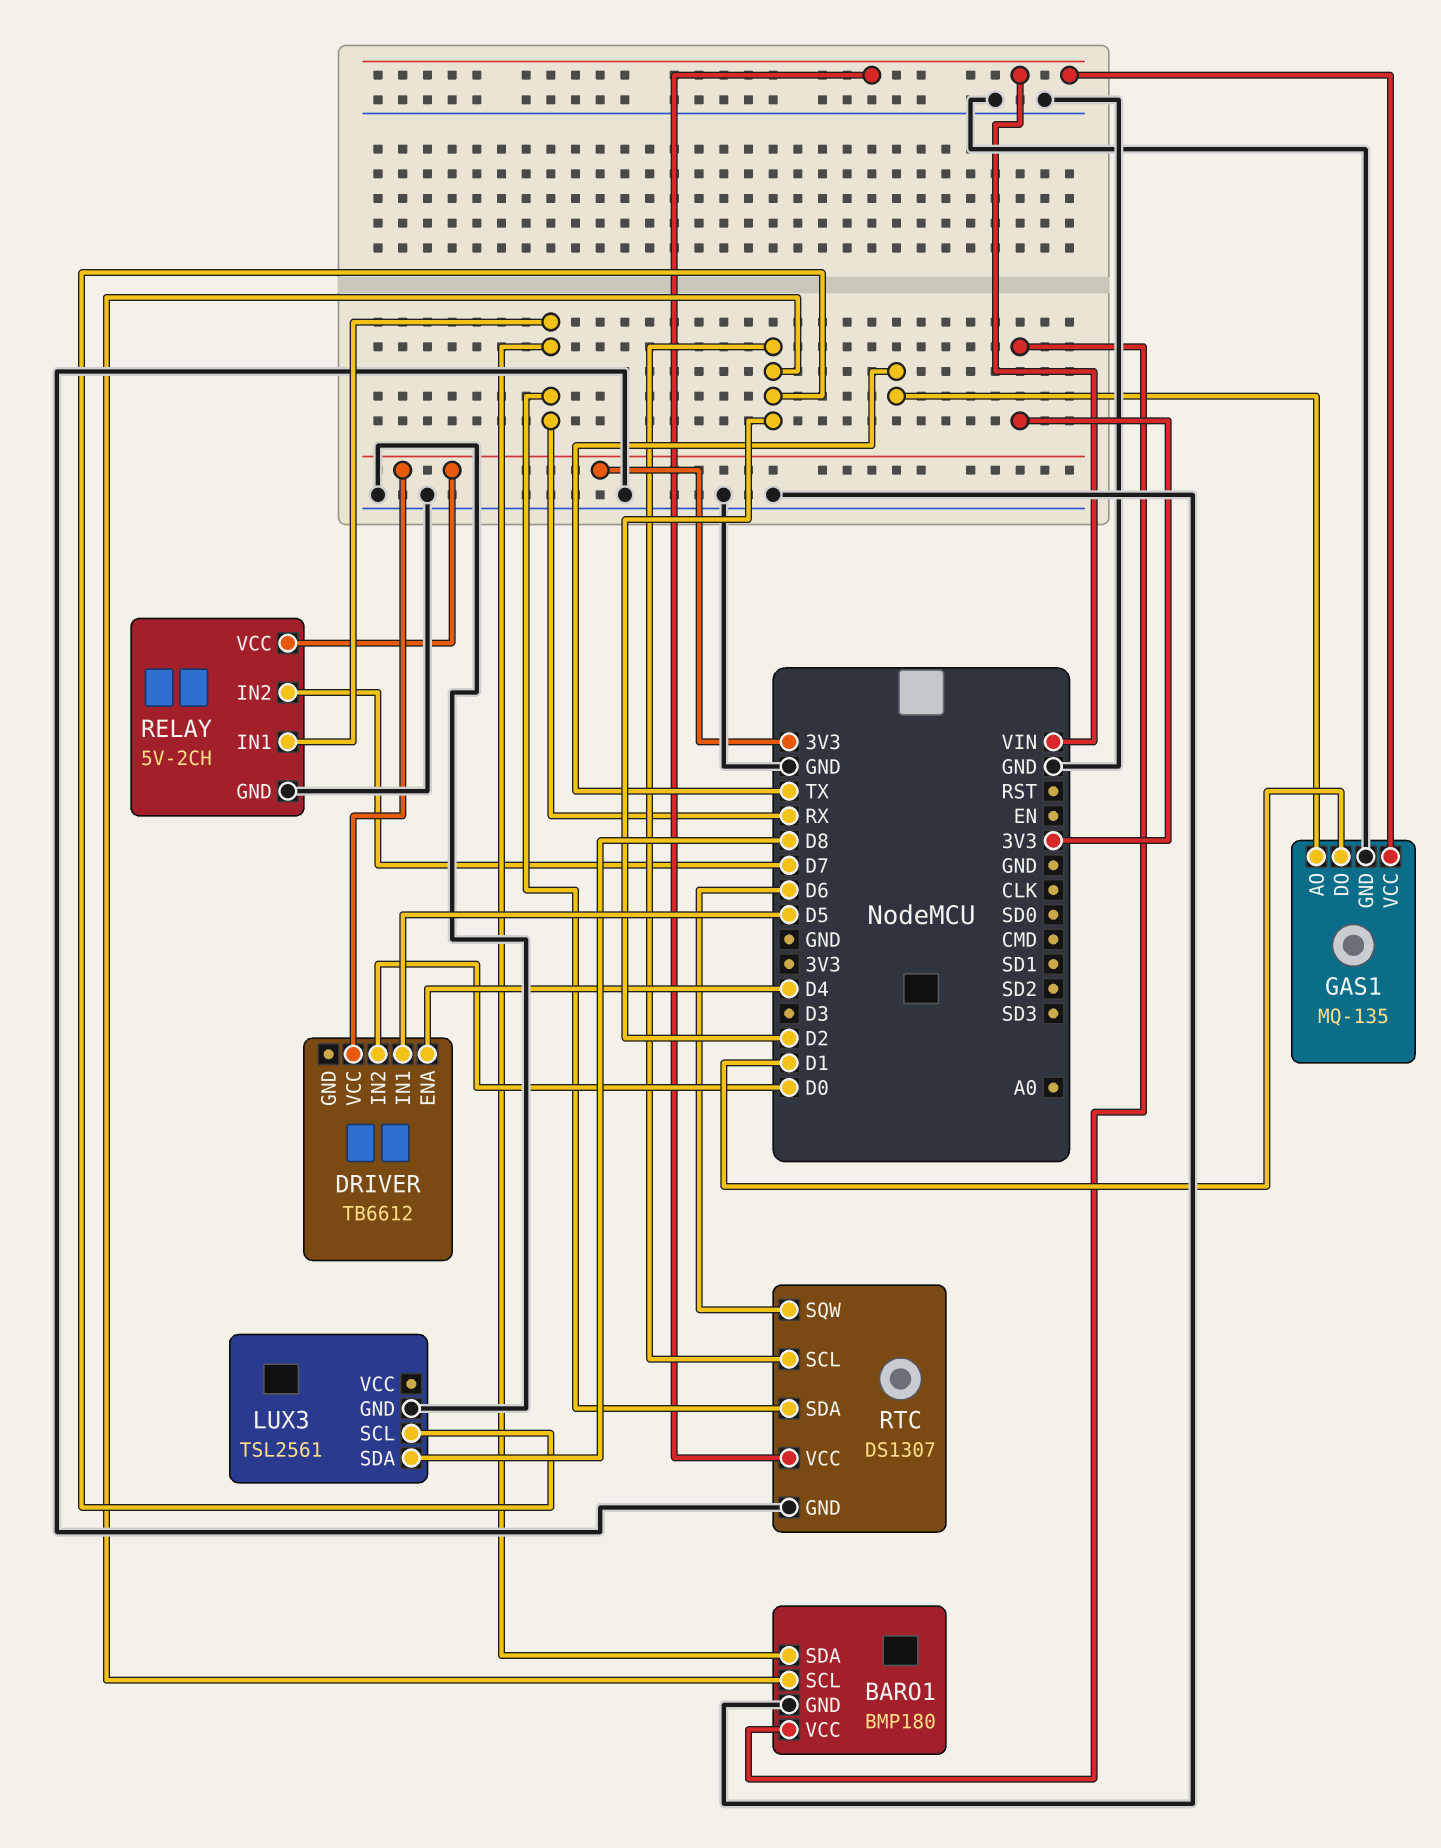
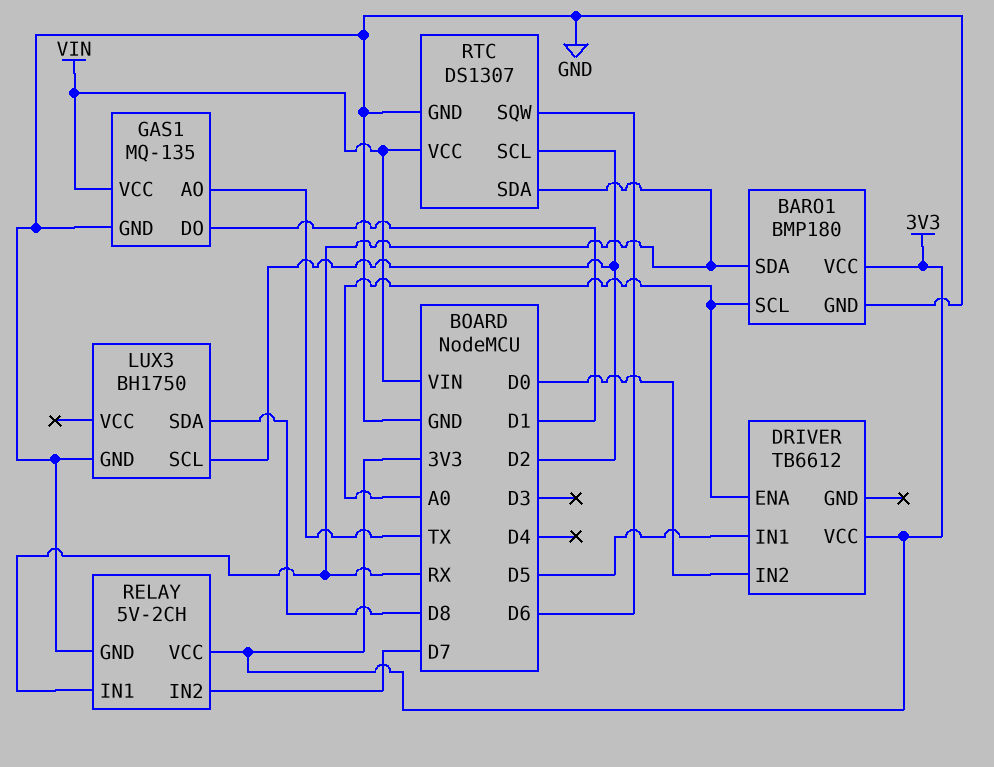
BARO1 pin SCL: D2 -> A0
DRIVER pin ENA: D4 -> A0
LUX3: TSL2561 -> BH1750

